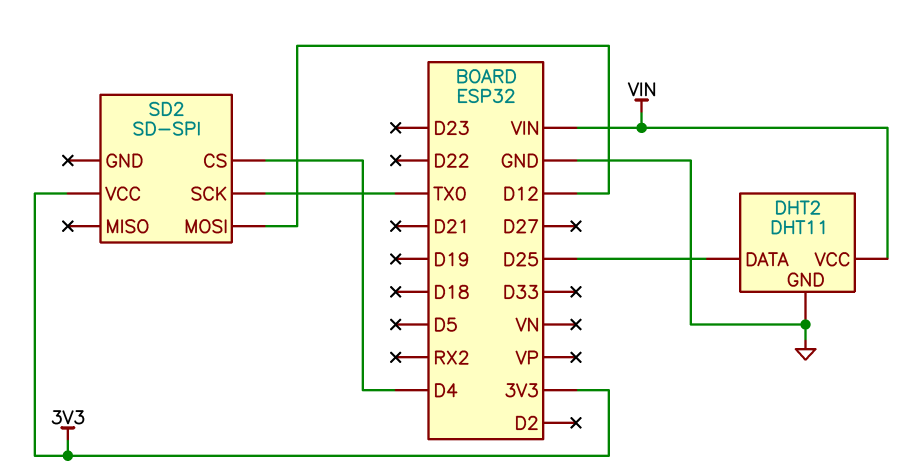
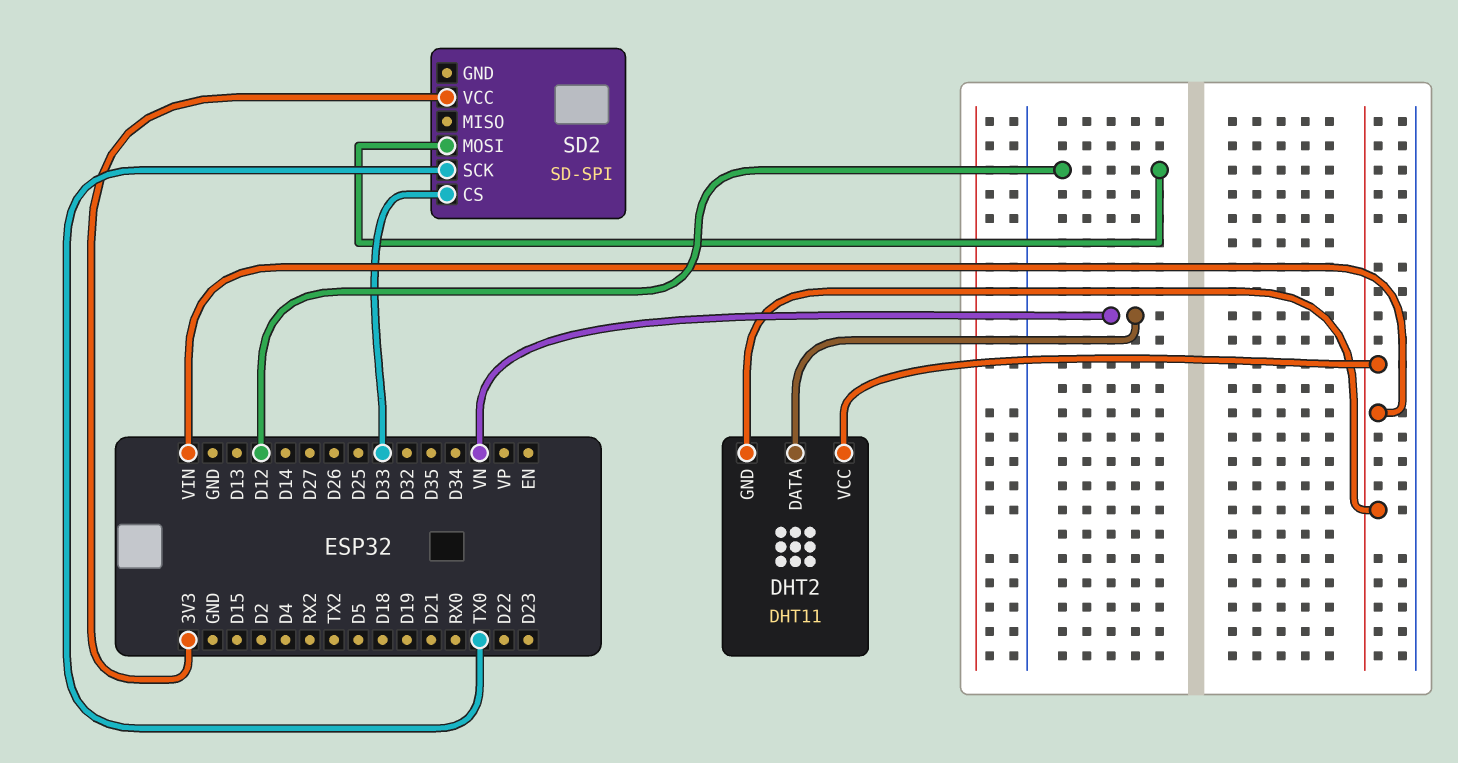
DHT2 pin DATA: D25 -> VN
DHT2 pin GND: GND -> VIN
SD2 pin CS: D4 -> D33

